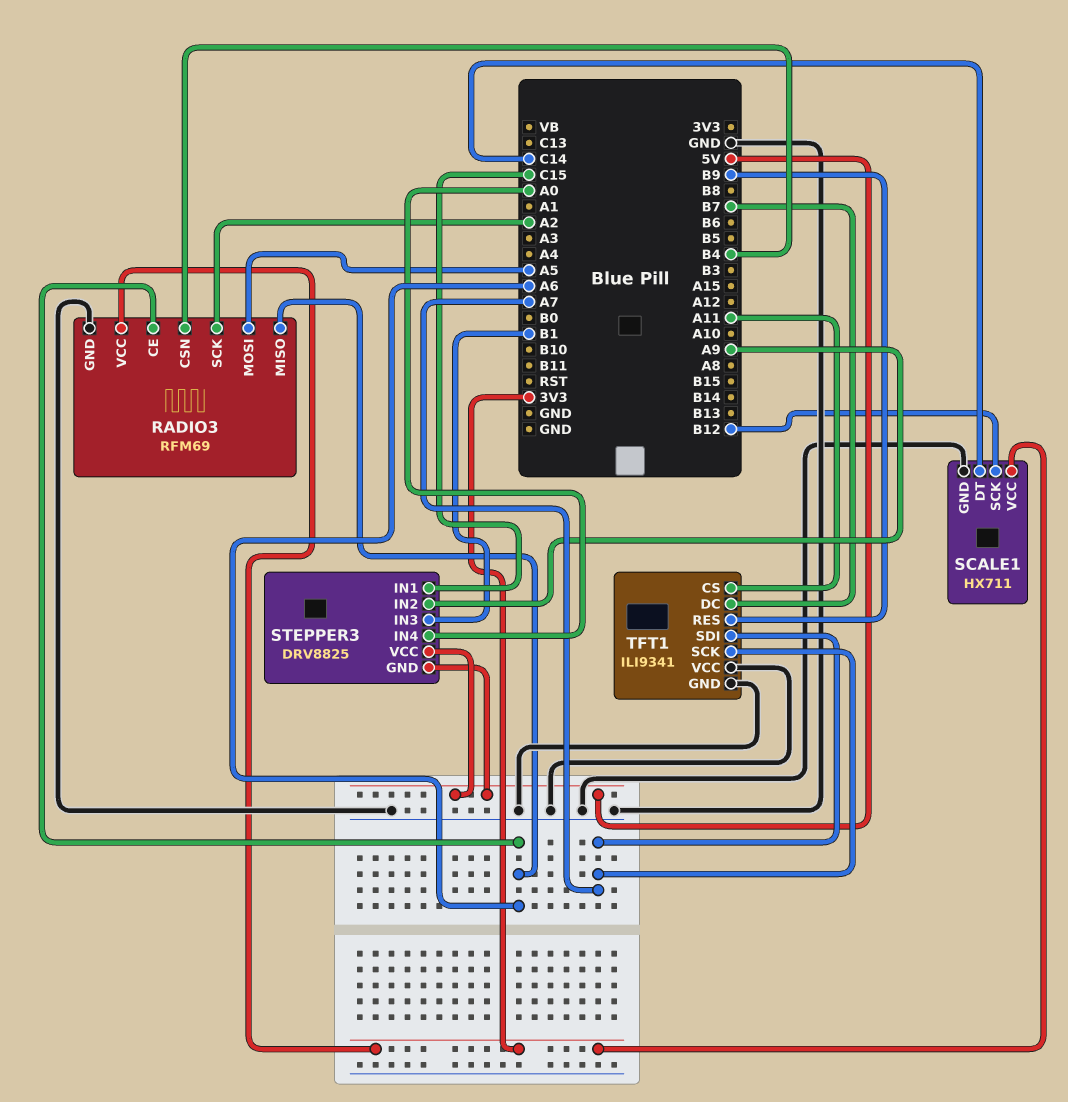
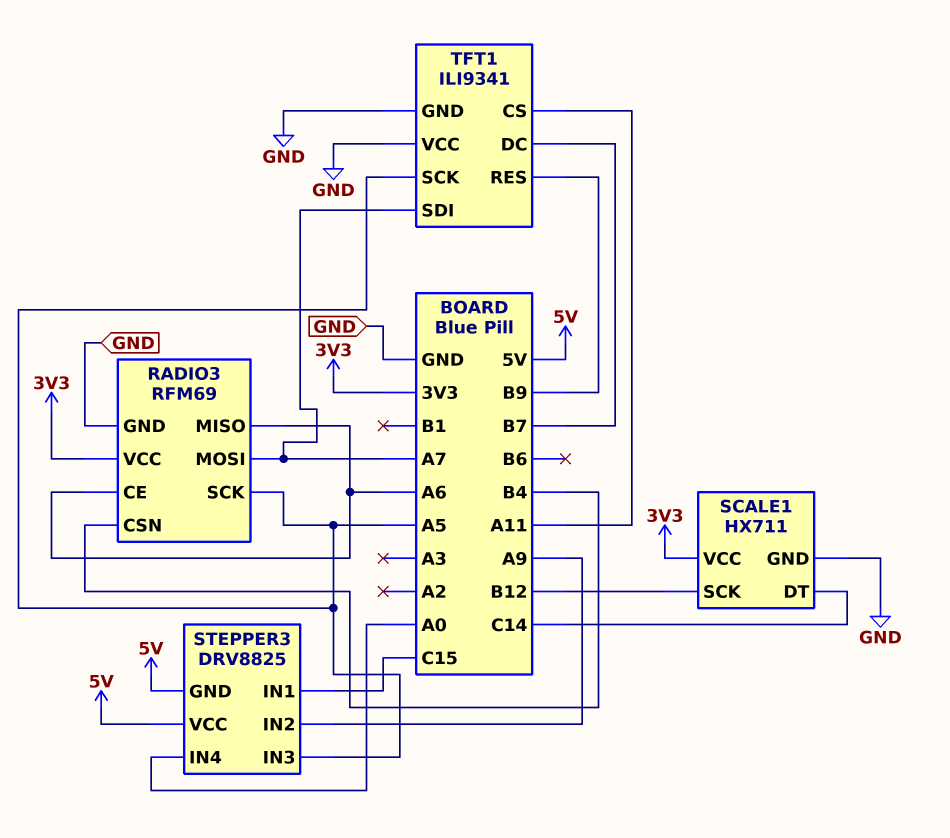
RADIO3 pin MOSI: A5 -> A7
RADIO3 pin SCK: A2 -> A5
STEPPER3 pin IN3: B1 -> A5
TFT1 pin SCK: A7 -> A5

